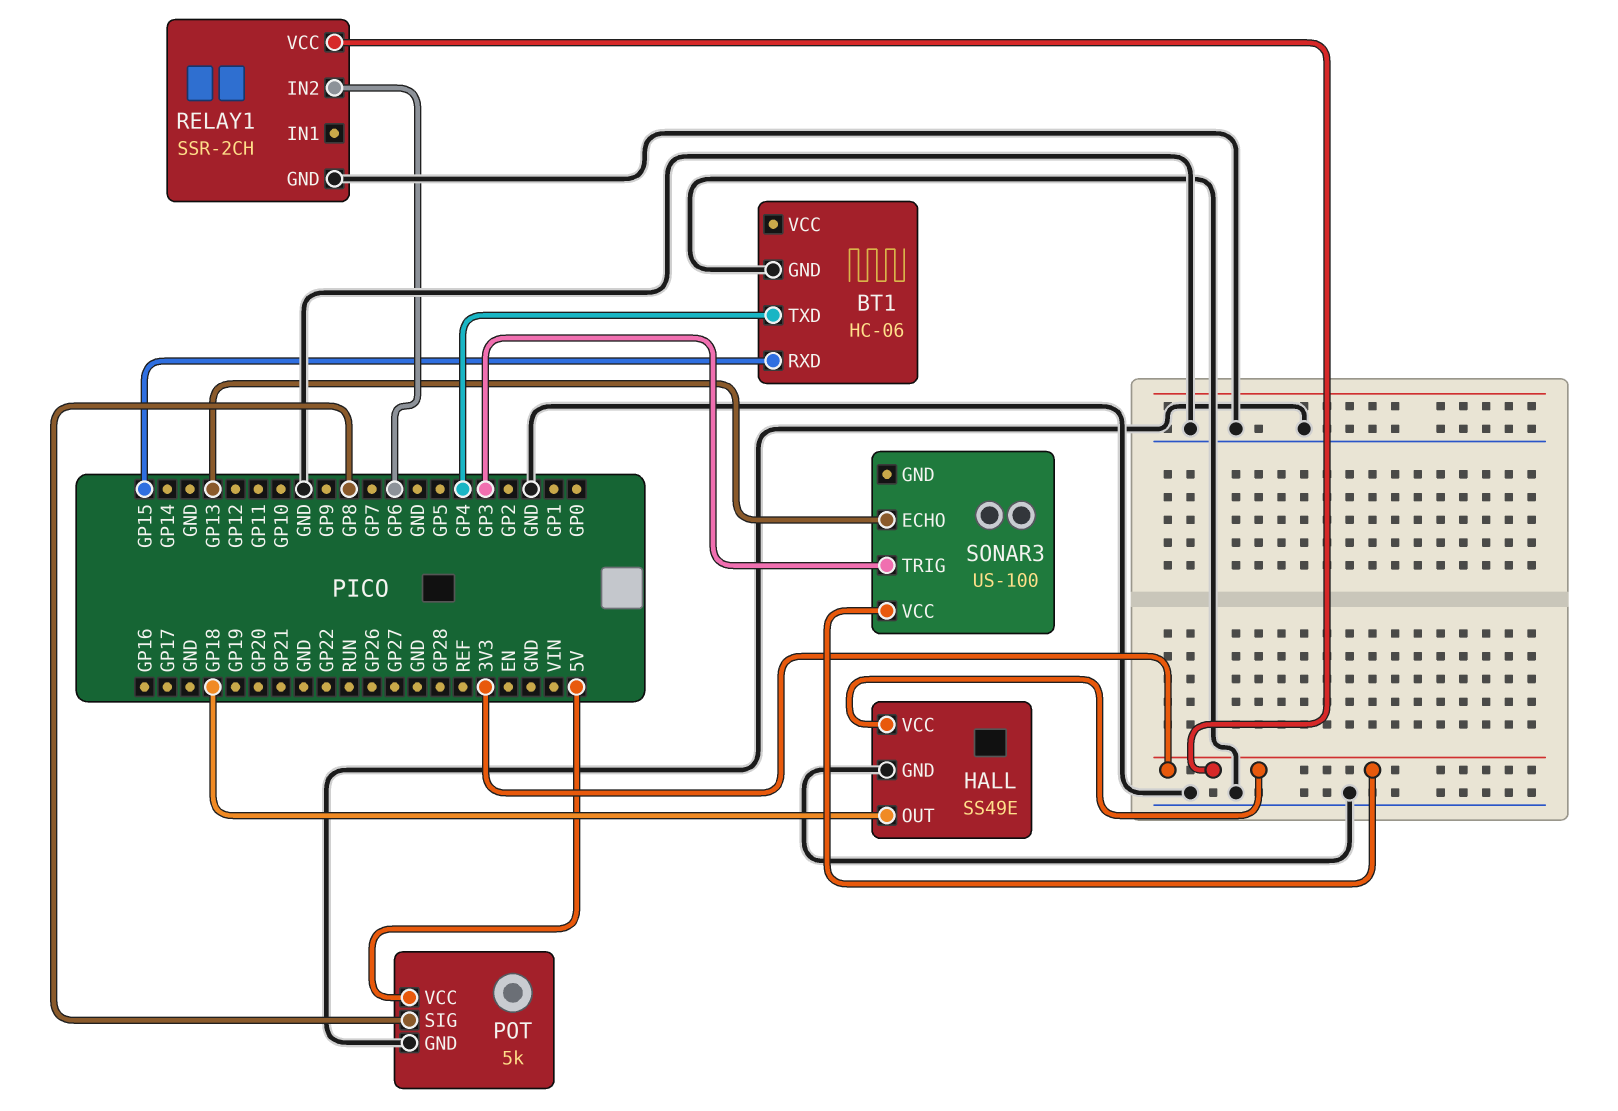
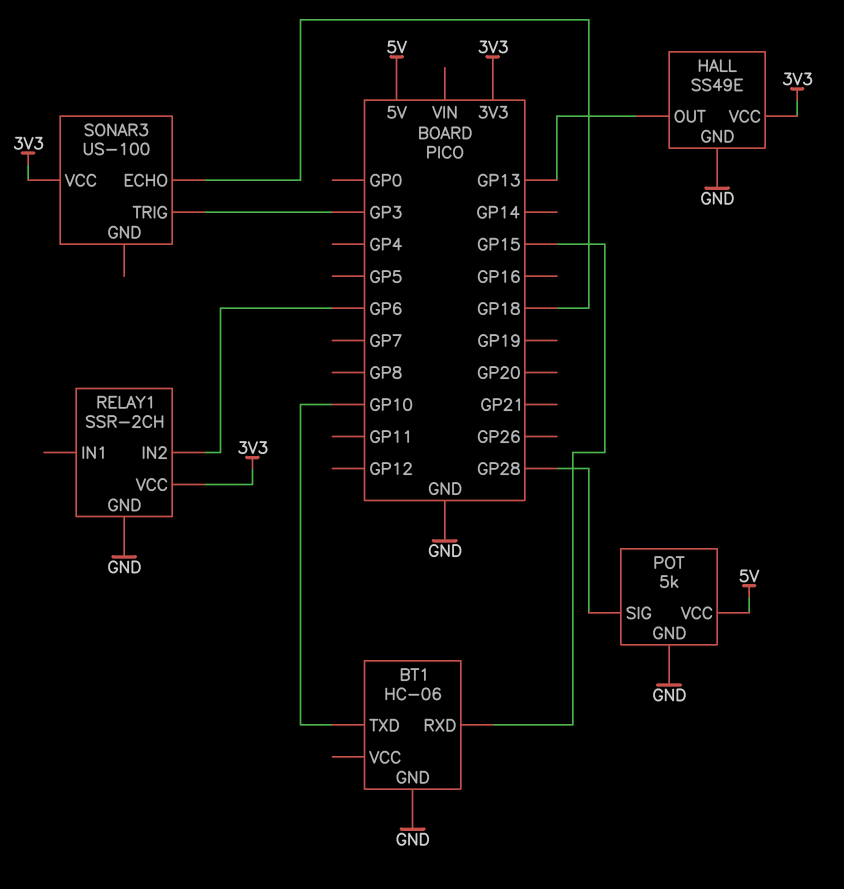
BT1 pin TXD: GP4 -> GP10
HALL pin OUT: GP18 -> GP13
POT pin SIG: GP8 -> GP28
SONAR3 pin ECHO: GP13 -> GP18

